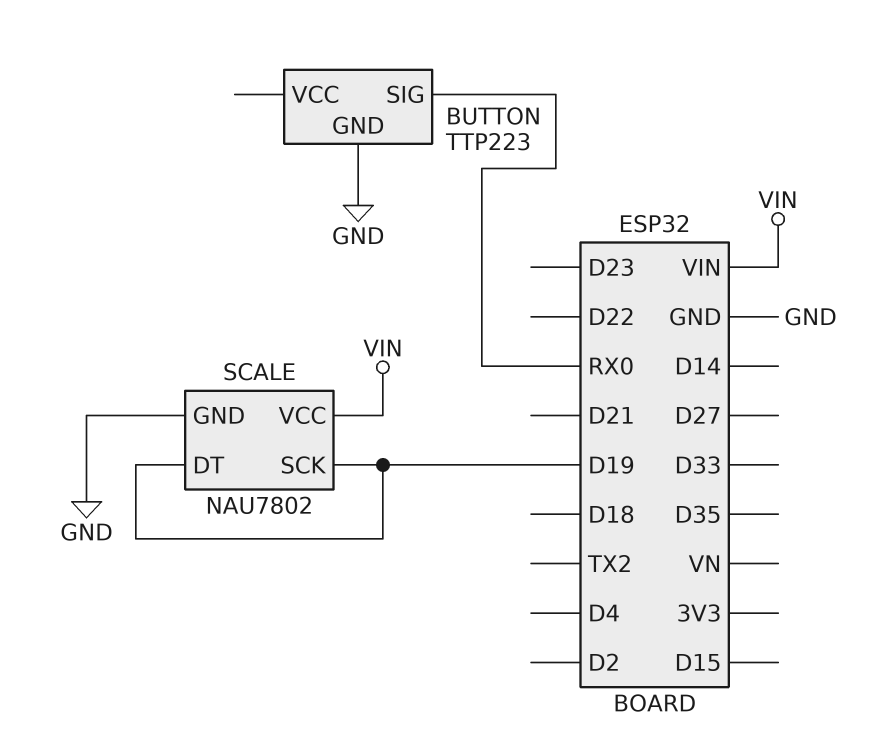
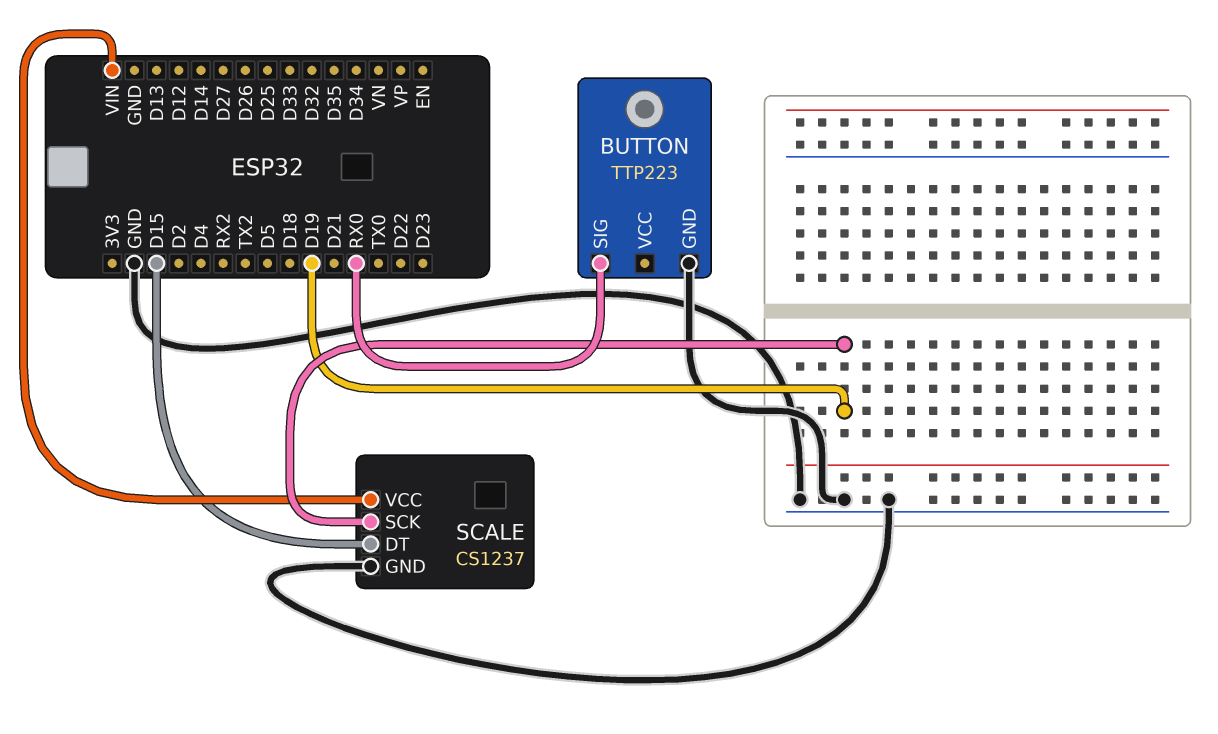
SCALE: NAU7802 -> CS1237
SCALE pin DT: D19 -> D15

